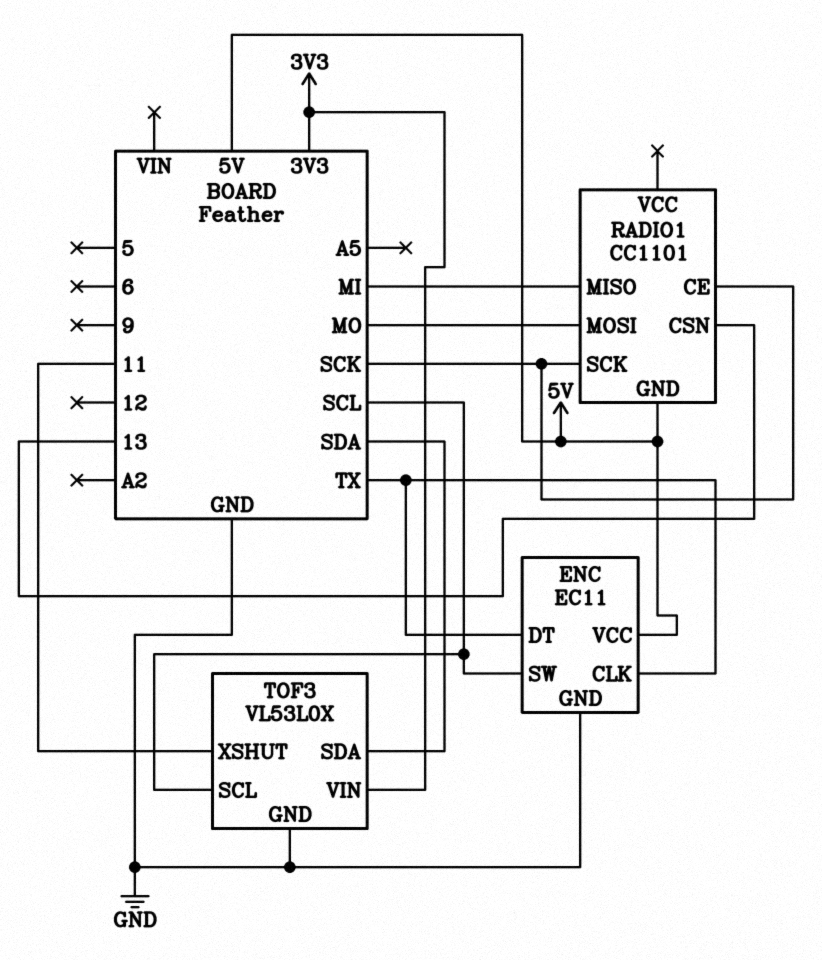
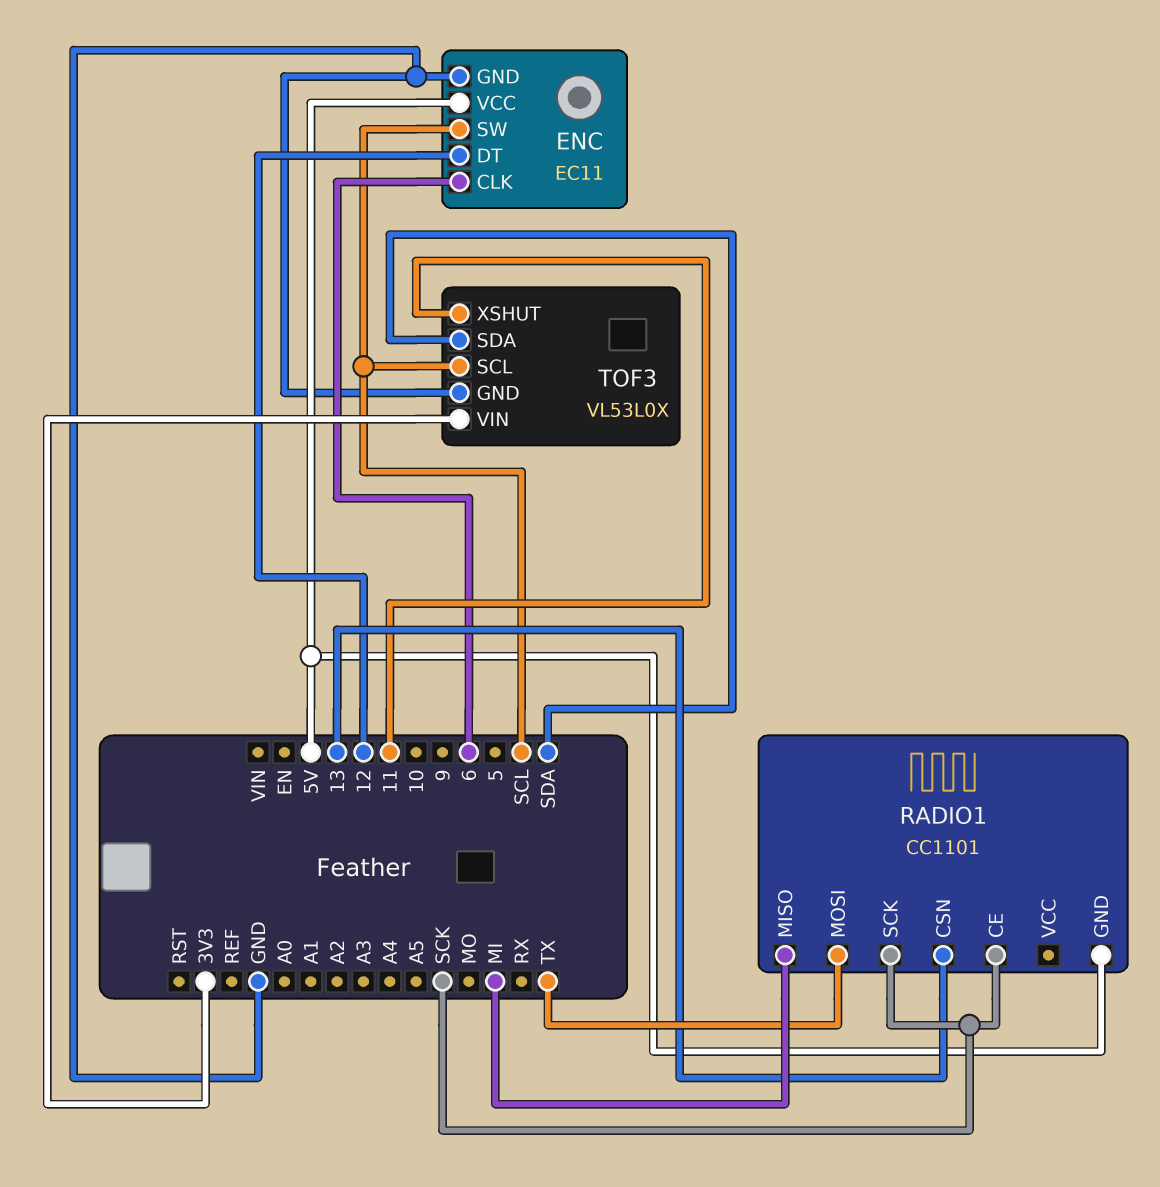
ENC pin CLK: TX -> 6
ENC pin DT: TX -> 12
RADIO1 pin MOSI: MO -> TX

